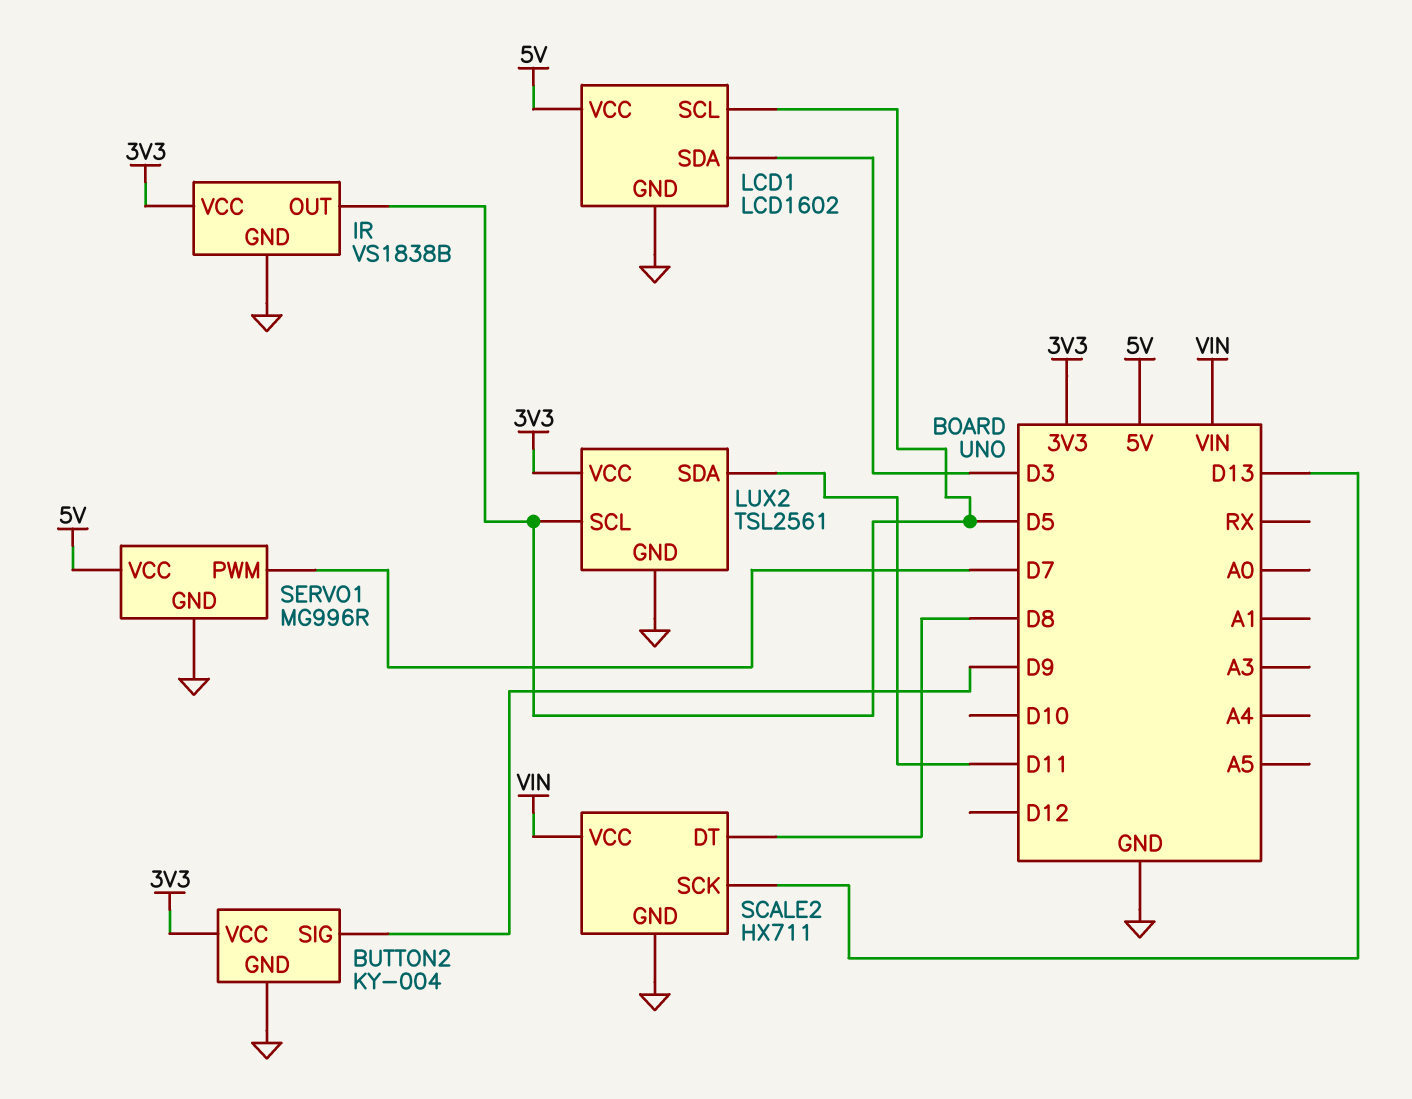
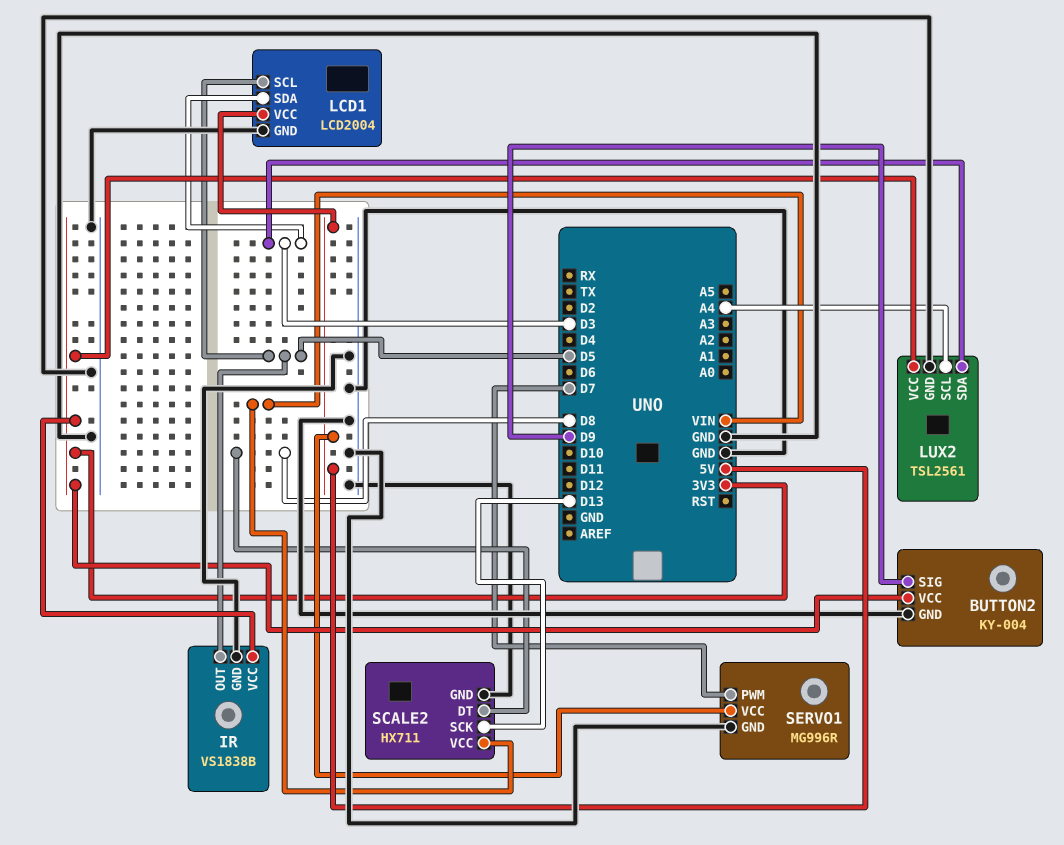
LCD1: LCD1602 -> LCD2004
LUX2 pin SCL: D5 -> A4
LUX2 pin SDA: D11 -> D3

